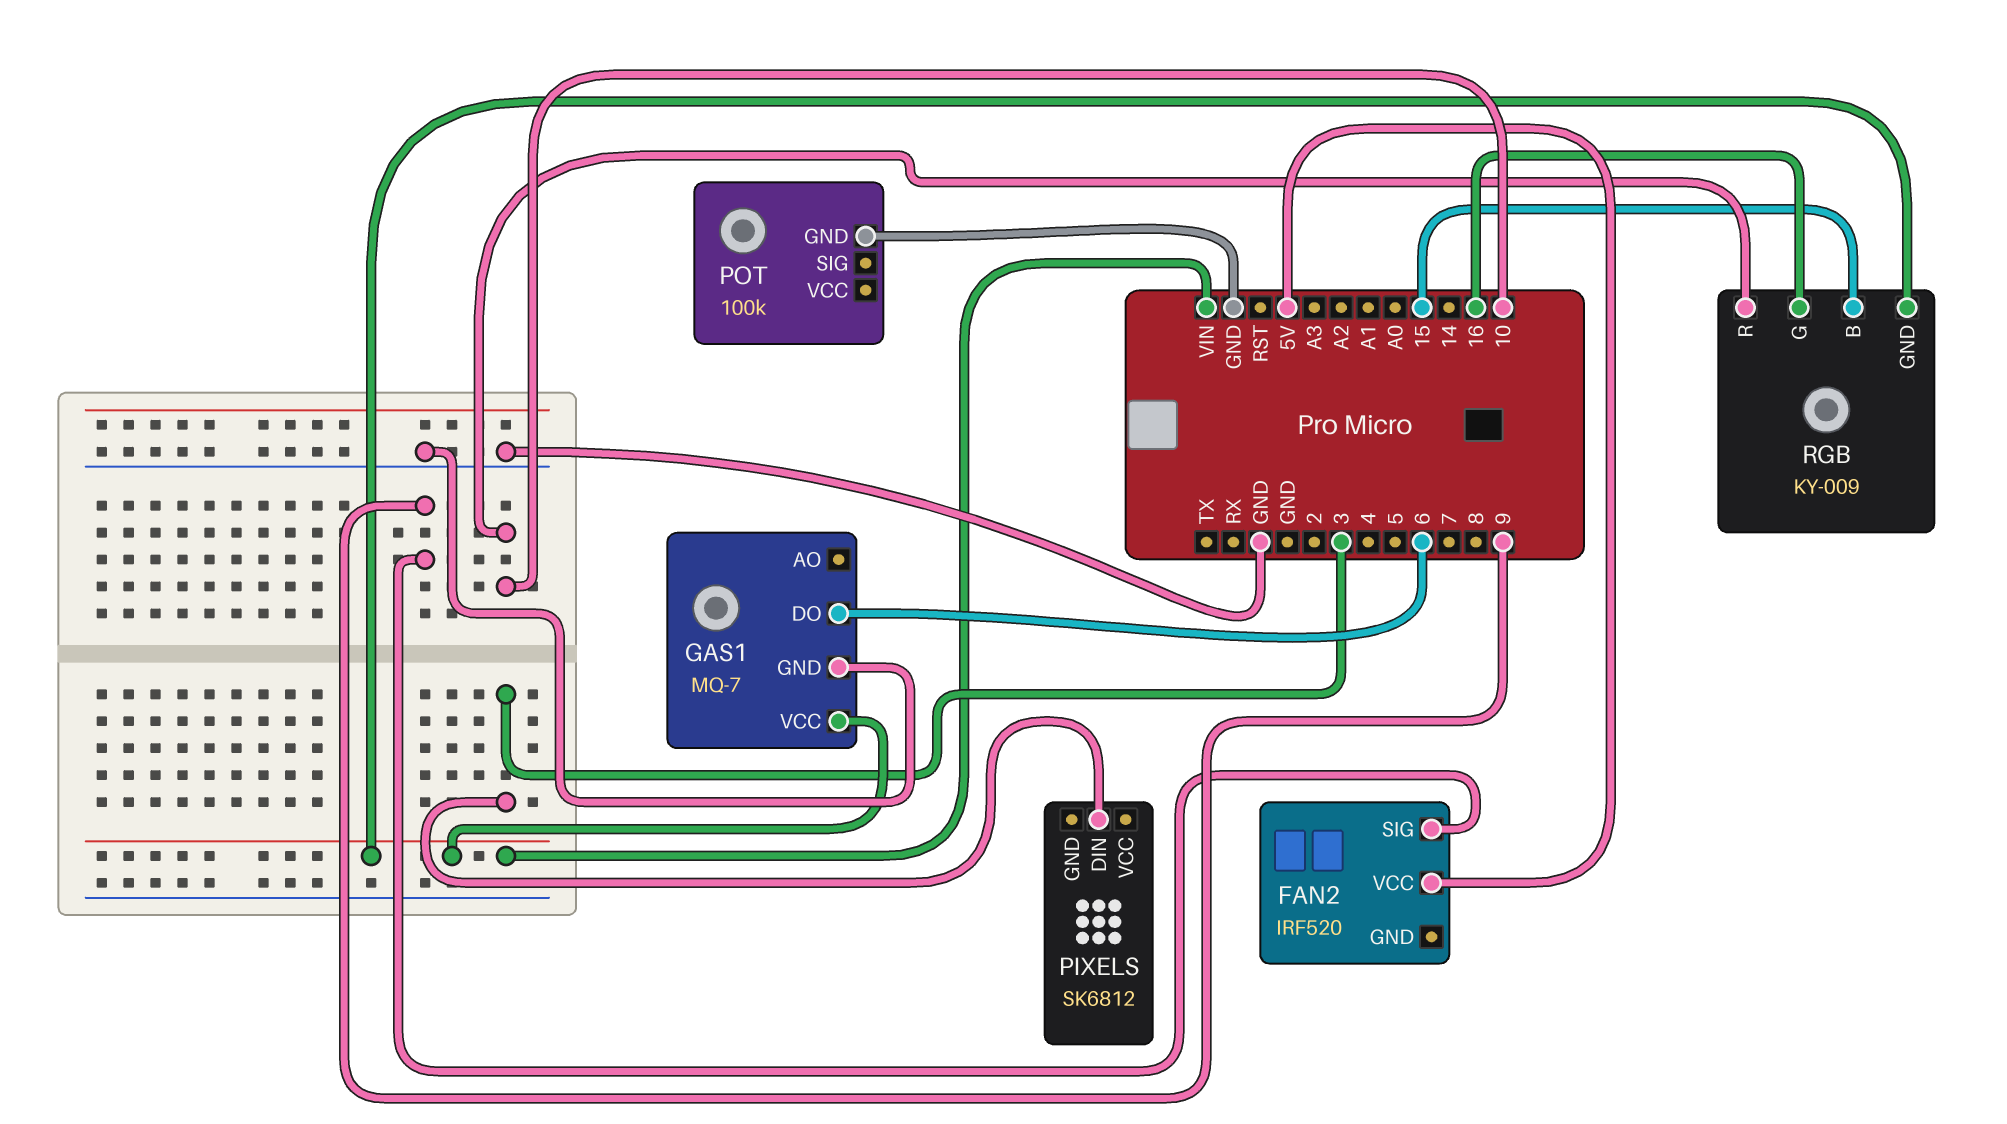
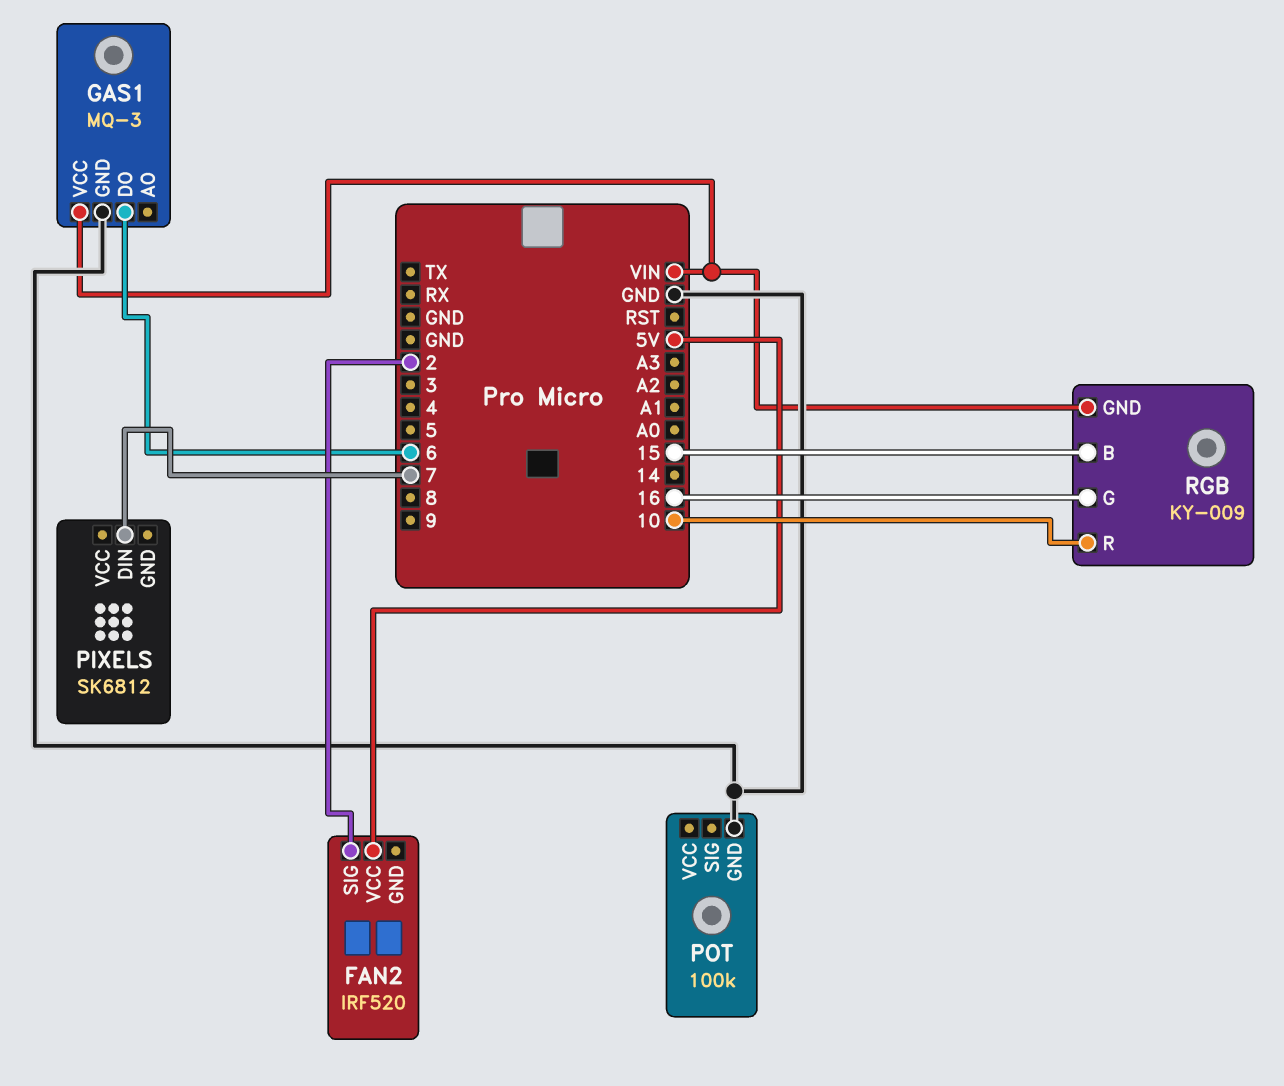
FAN2 pin SIG: 9 -> 2
GAS1: MQ-7 -> MQ-3
PIXELS pin DIN: 3 -> 7

